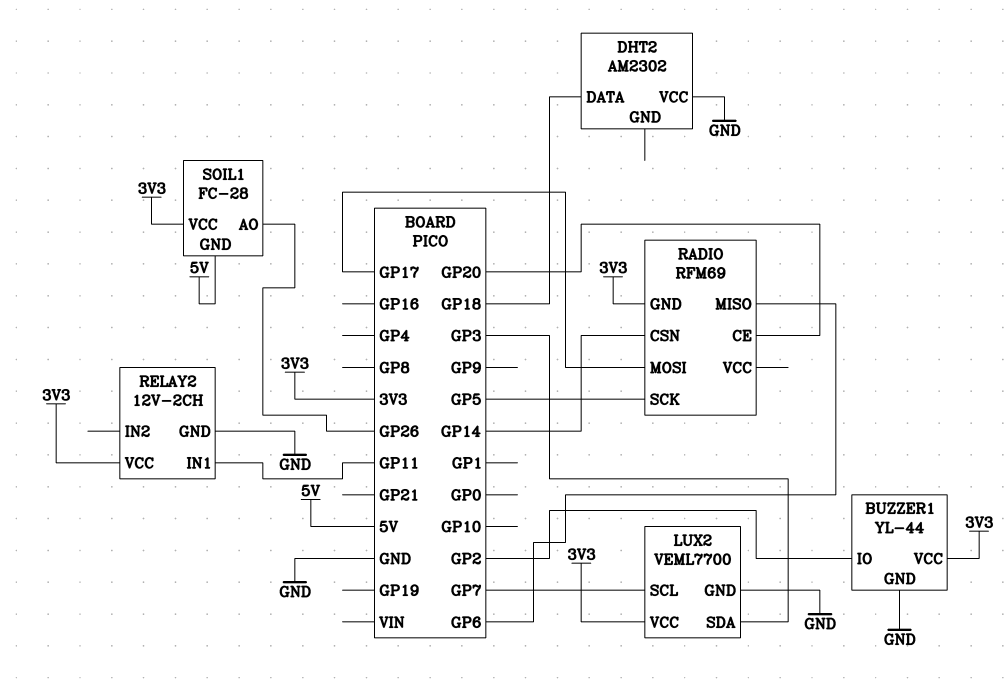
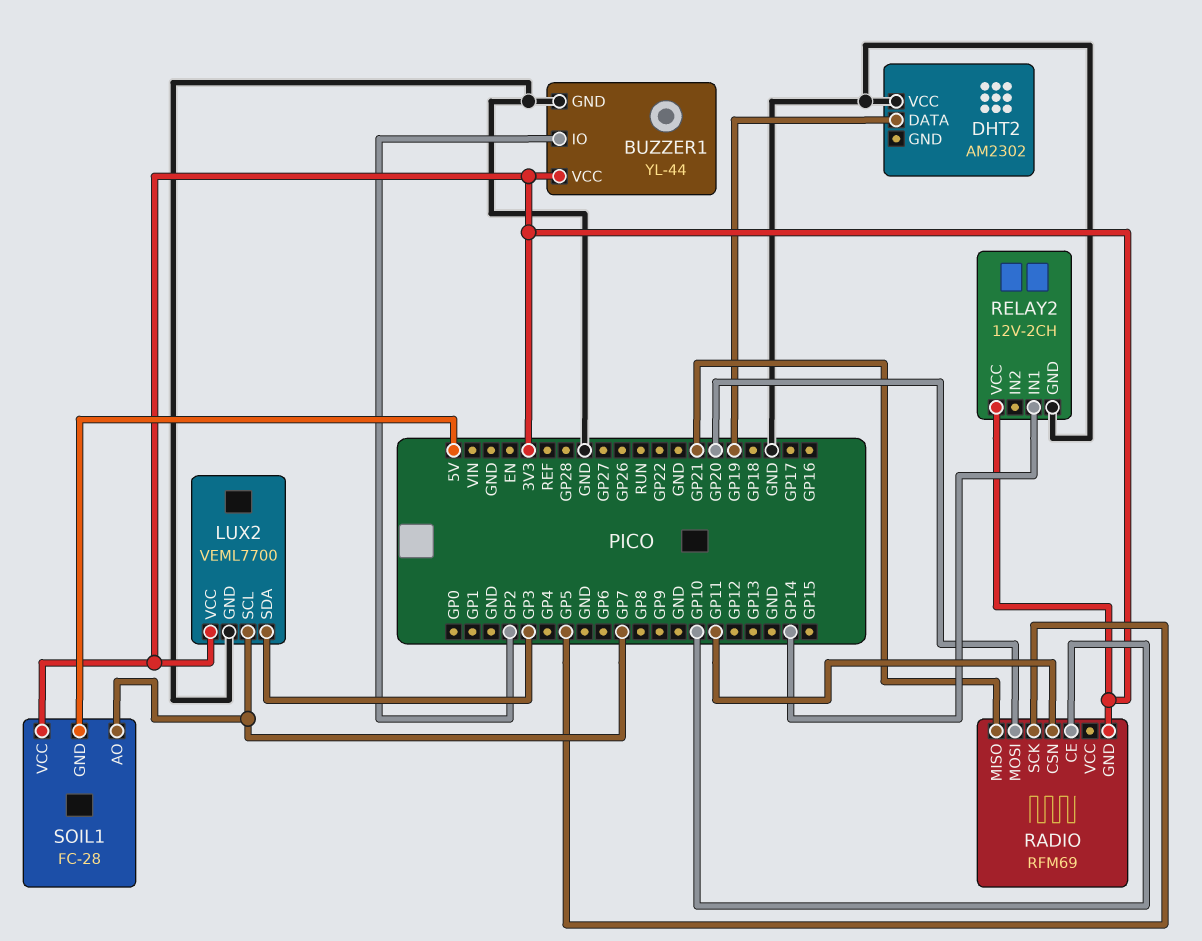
DHT2 pin DATA: GP18 -> GP19
RADIO pin CE: GP20 -> GP10
RADIO pin CSN: GP14 -> GP11
RADIO pin MISO: GP6 -> GP21
RADIO pin MOSI: GP17 -> GP20
RELAY2 pin IN1: GP11 -> GP14
SOIL1 pin AO: GP26 -> GP7

